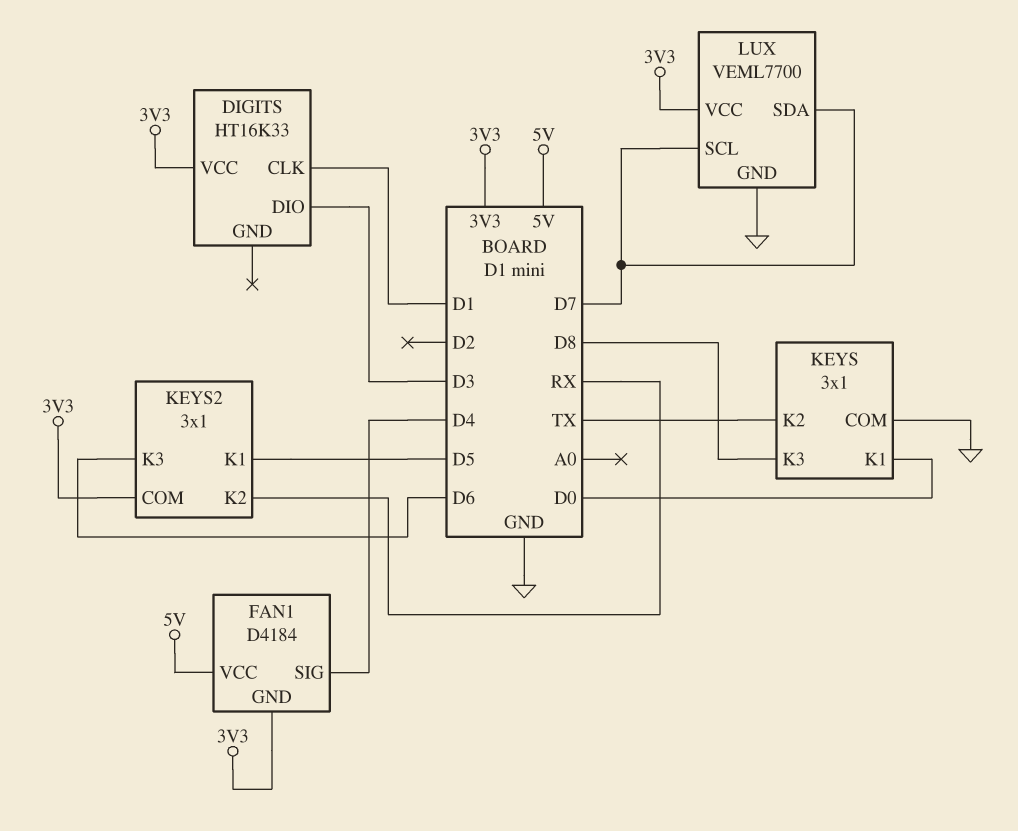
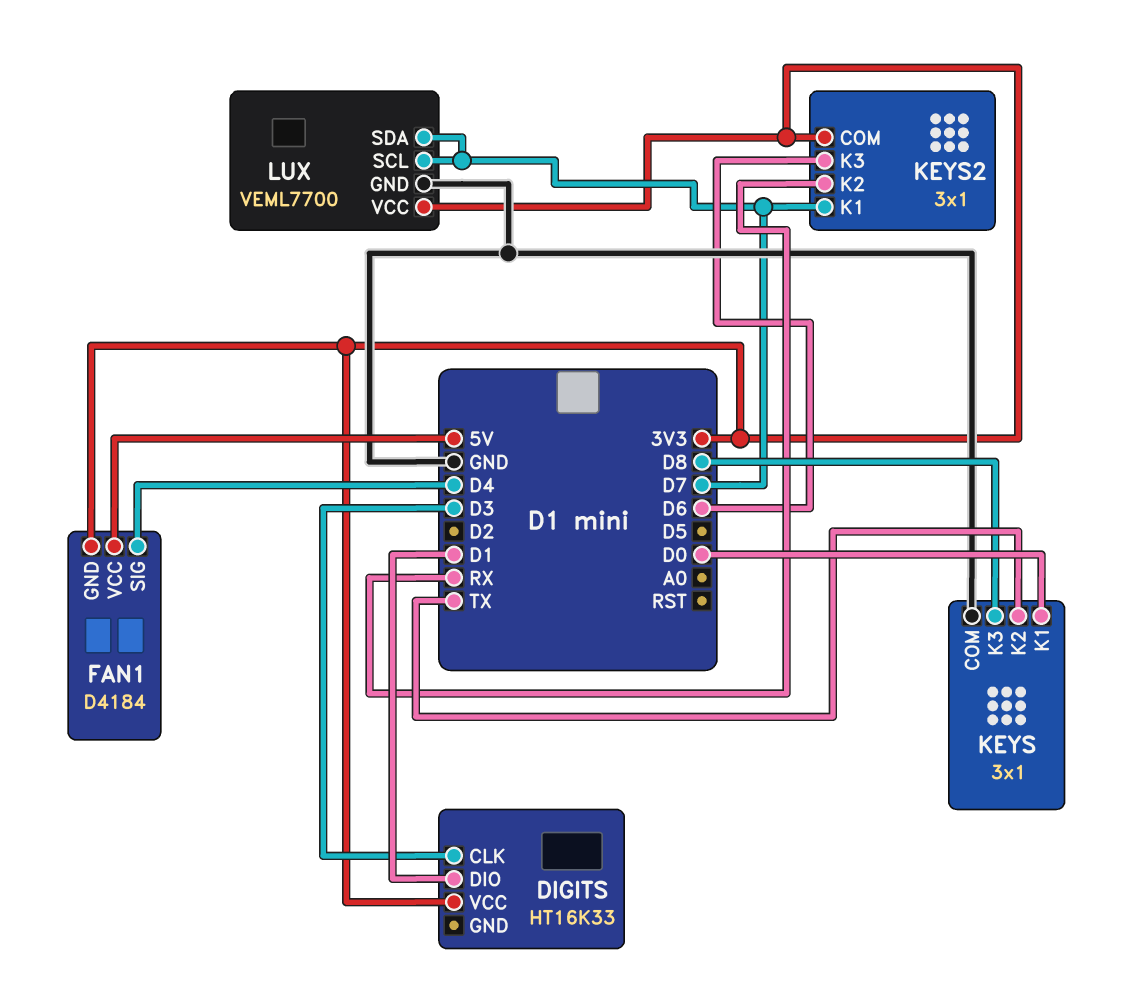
DIGITS pin CLK: D1 -> D3
DIGITS pin DIO: D3 -> D1
KEYS2 pin K1: D5 -> D7

